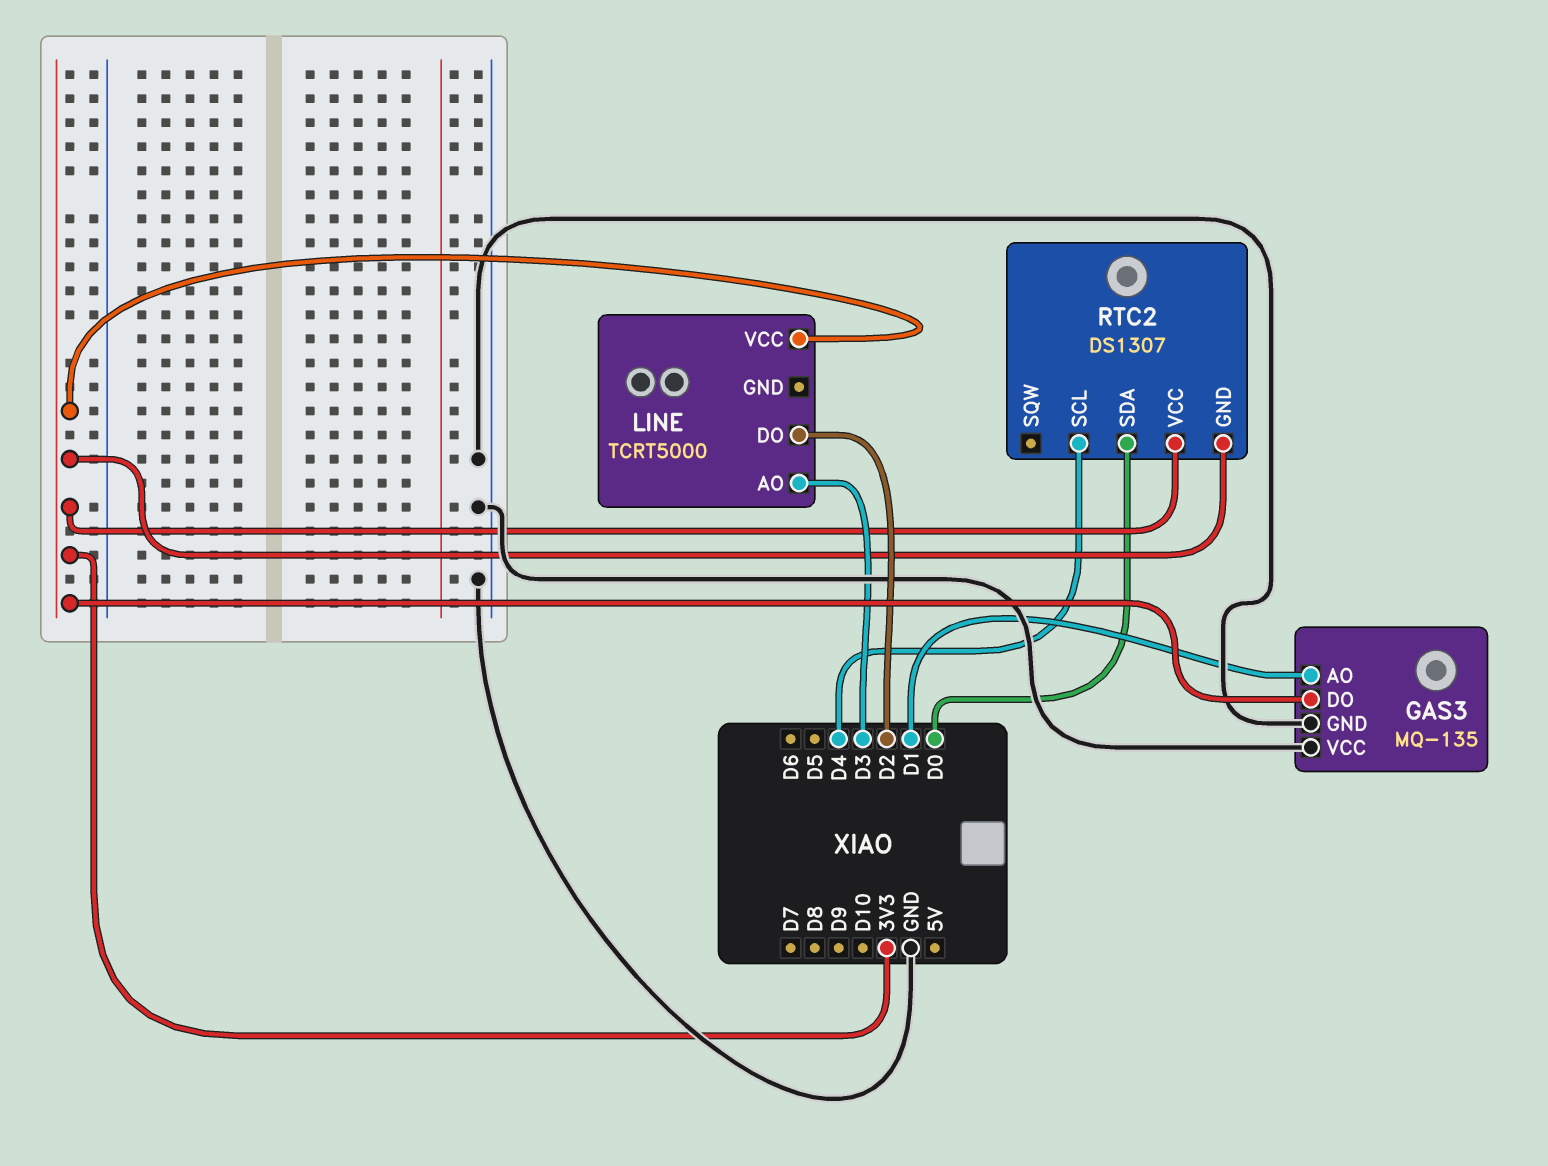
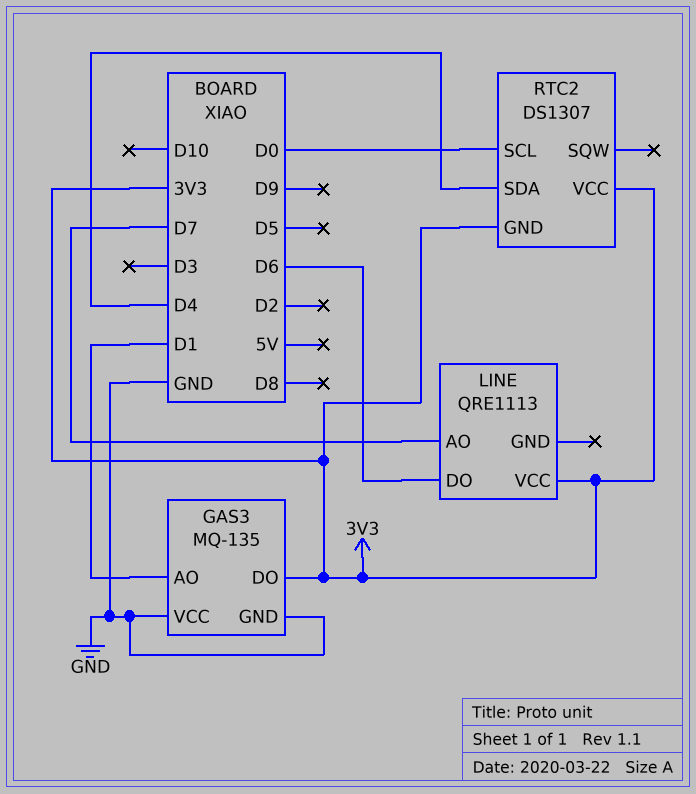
LINE: TCRT5000 -> QRE1113
LINE pin AO: D3 -> D7
LINE pin DO: D2 -> D6
RTC2 pin SCL: D4 -> D0
RTC2 pin SDA: D0 -> D4

